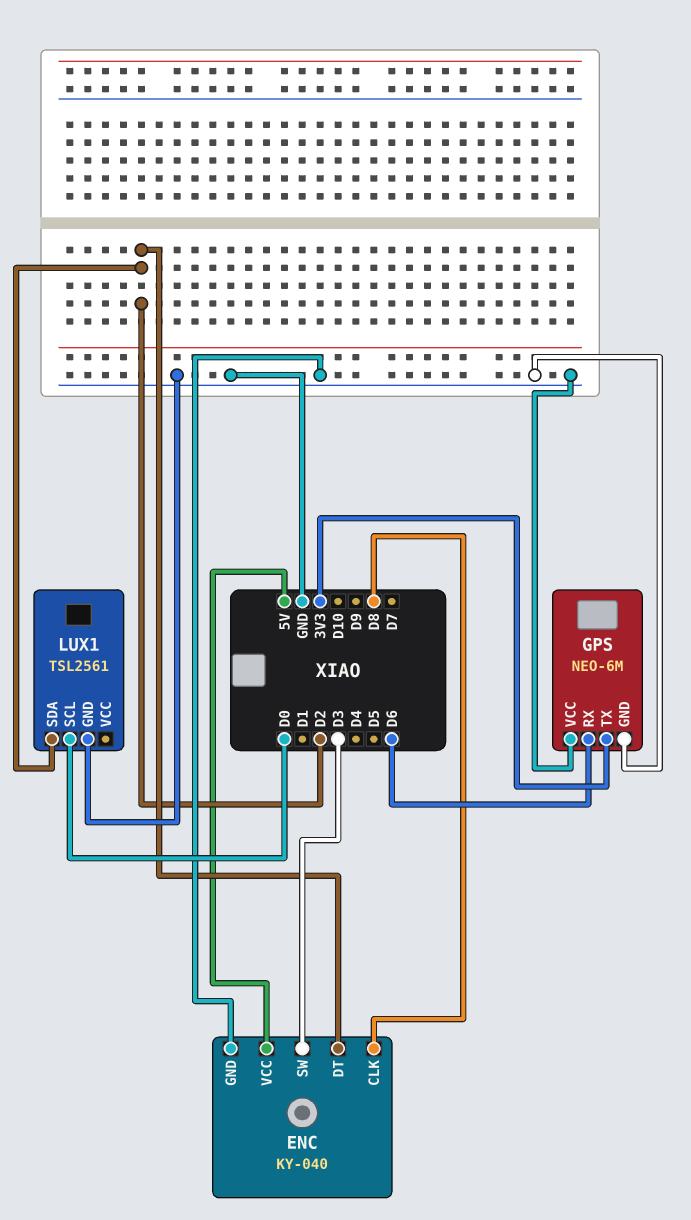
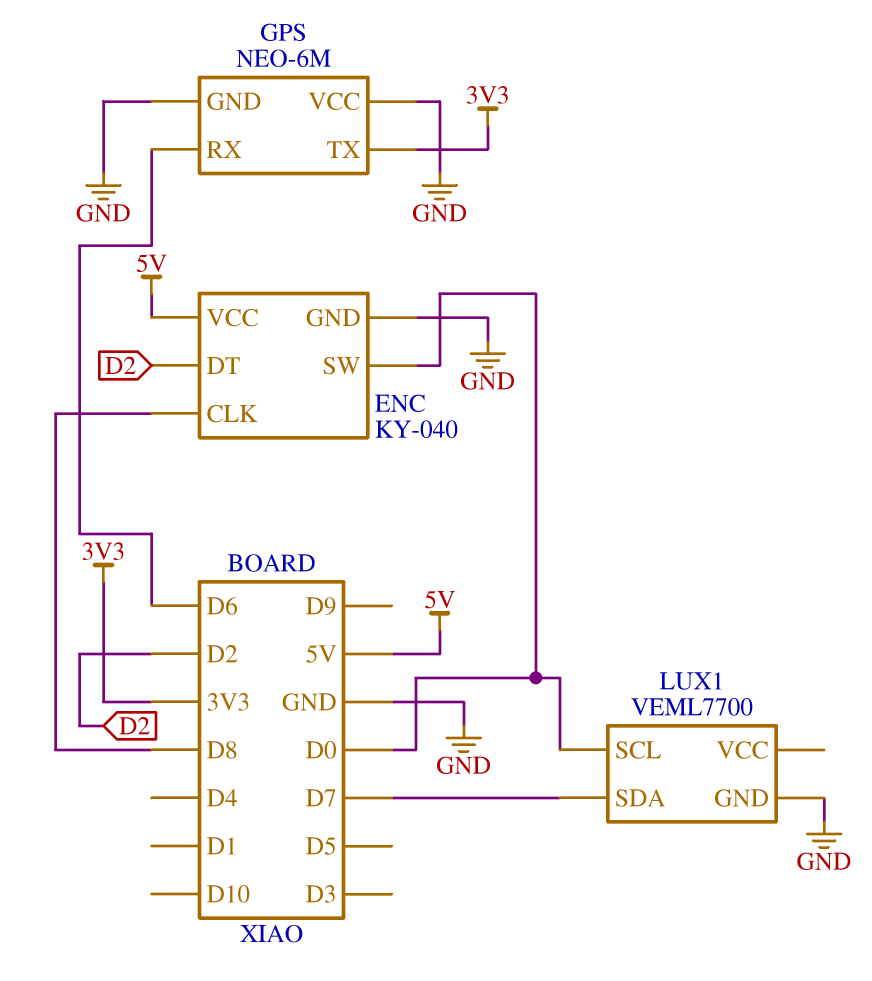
ENC pin SW: D3 -> D0
LUX1: TSL2561 -> VEML7700
LUX1 pin SDA: D2 -> D7

